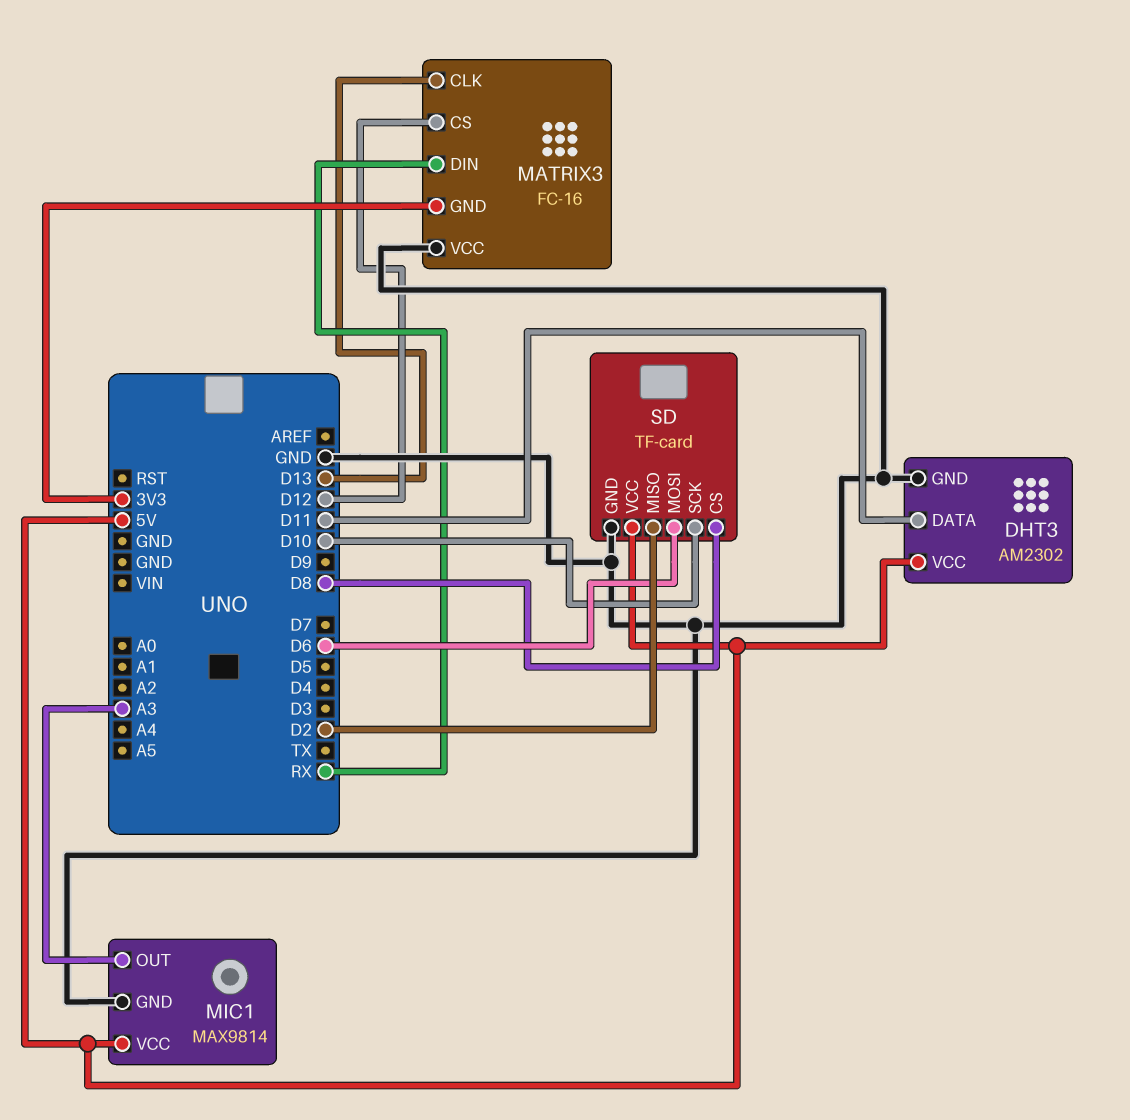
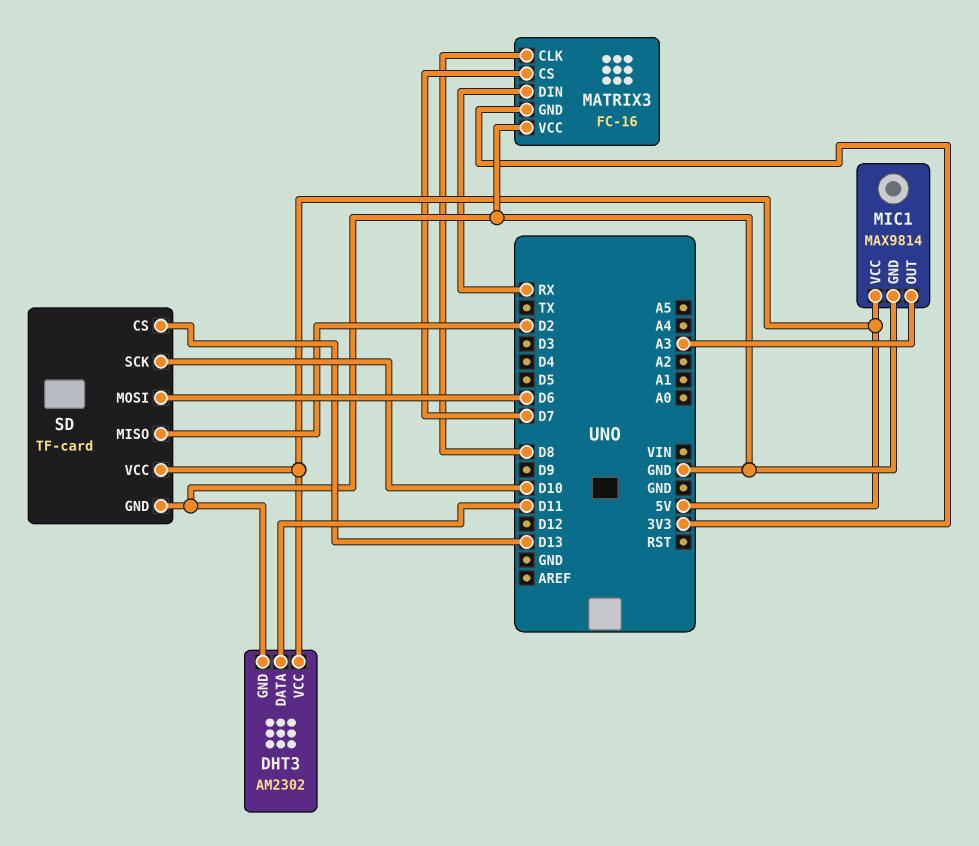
MATRIX3 pin CLK: D13 -> D8
MATRIX3 pin CS: D12 -> D7
SD pin CS: D8 -> D13

